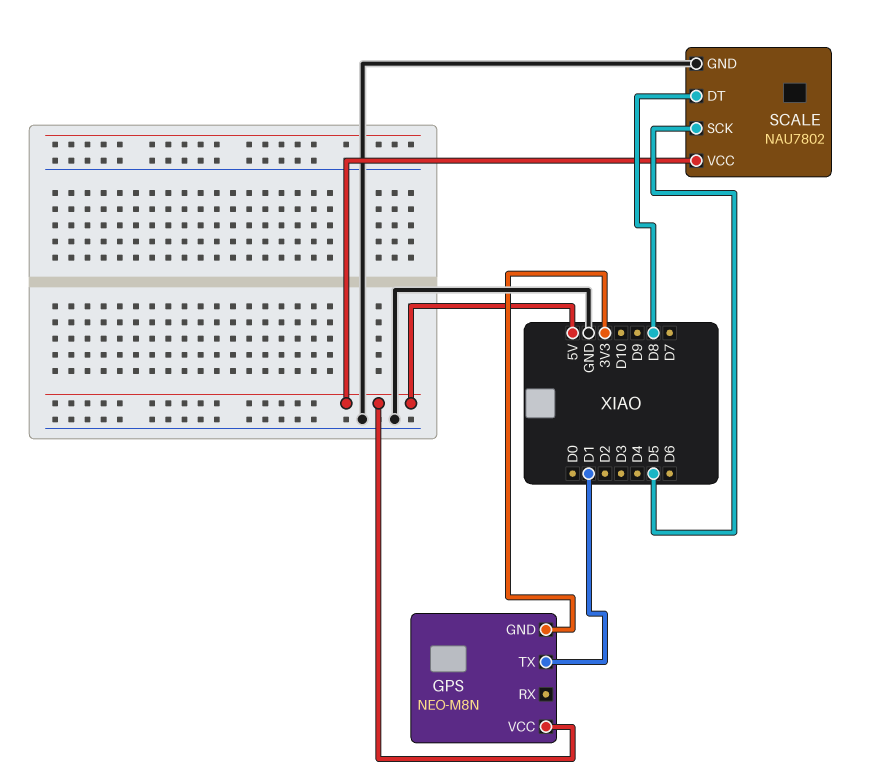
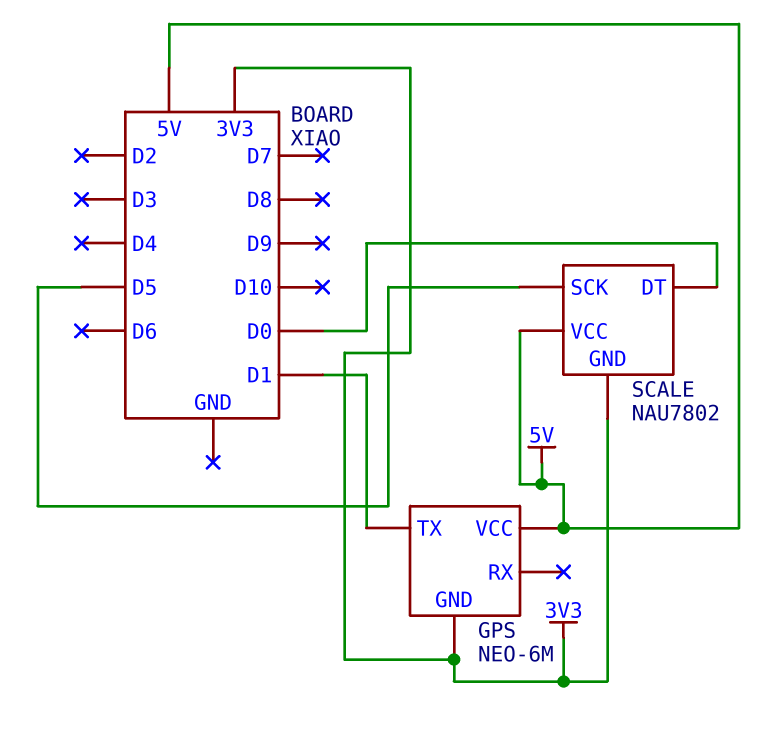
GPS: NEO-M8N -> NEO-6M
SCALE pin DT: D8 -> D0
SCALE pin GND: GND -> 3V3

